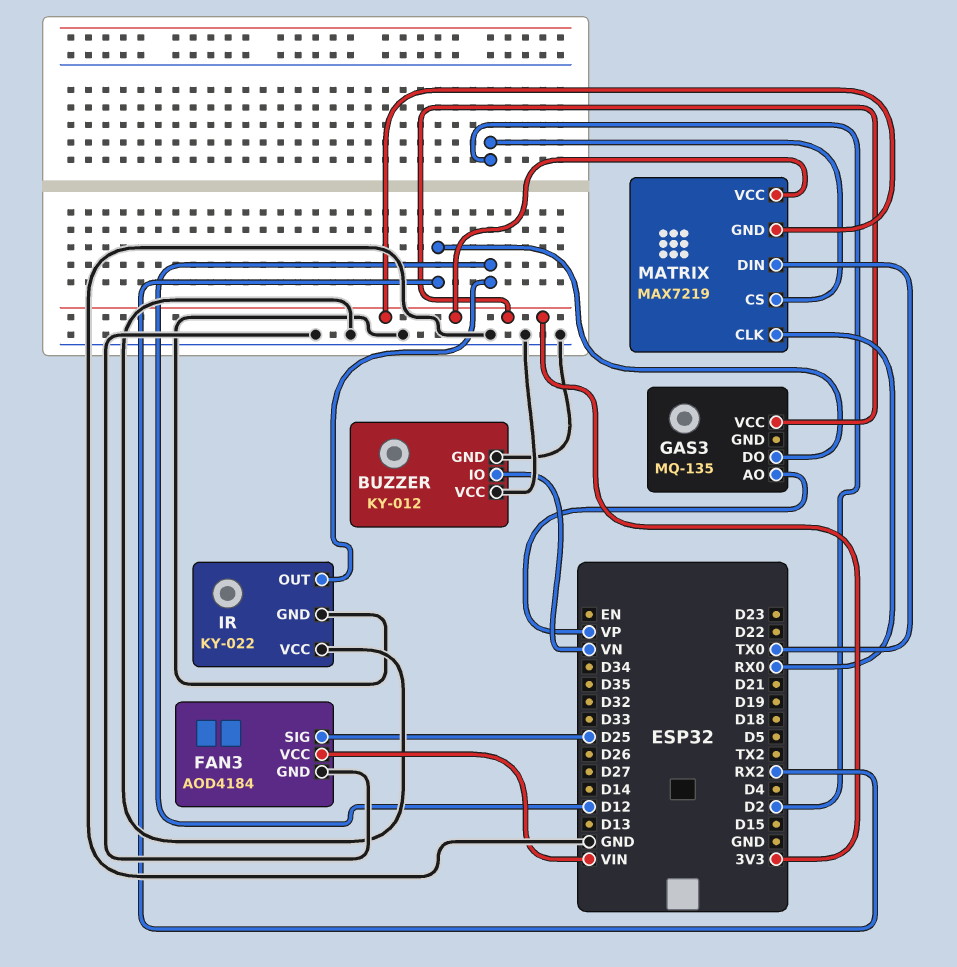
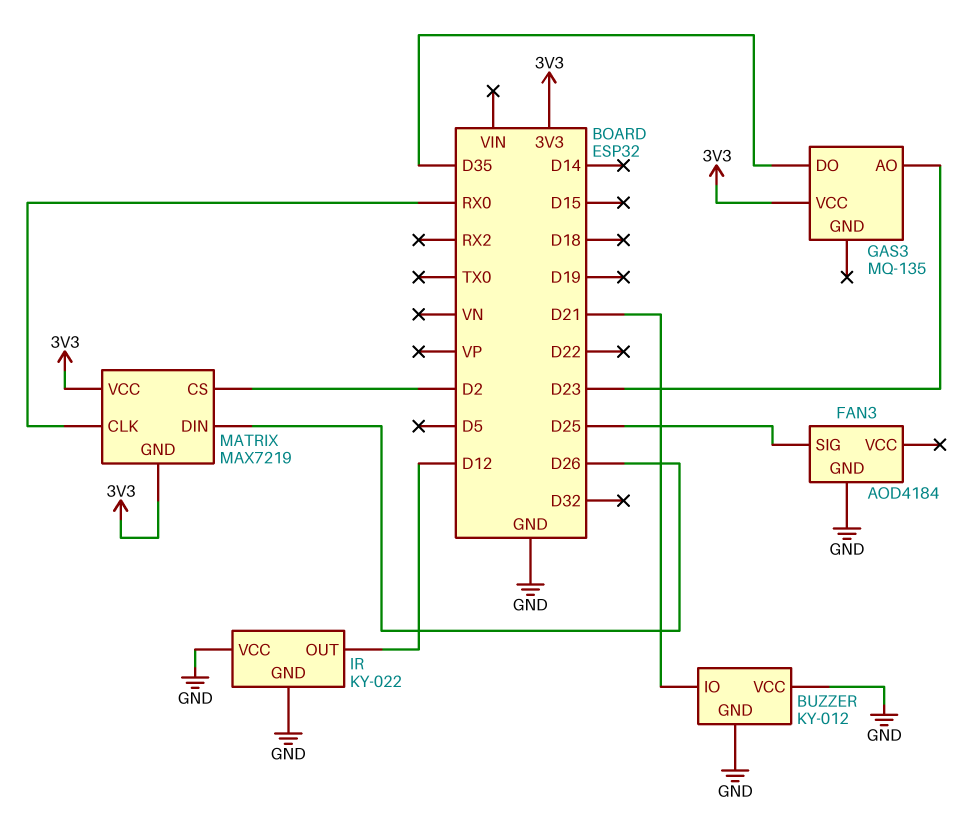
BUZZER pin IO: VN -> D21
FAN3 pin VCC: VIN -> none
GAS3 pin AO: VP -> D23
GAS3 pin DO: RX2 -> D35
MATRIX pin DIN: TX0 -> D26

